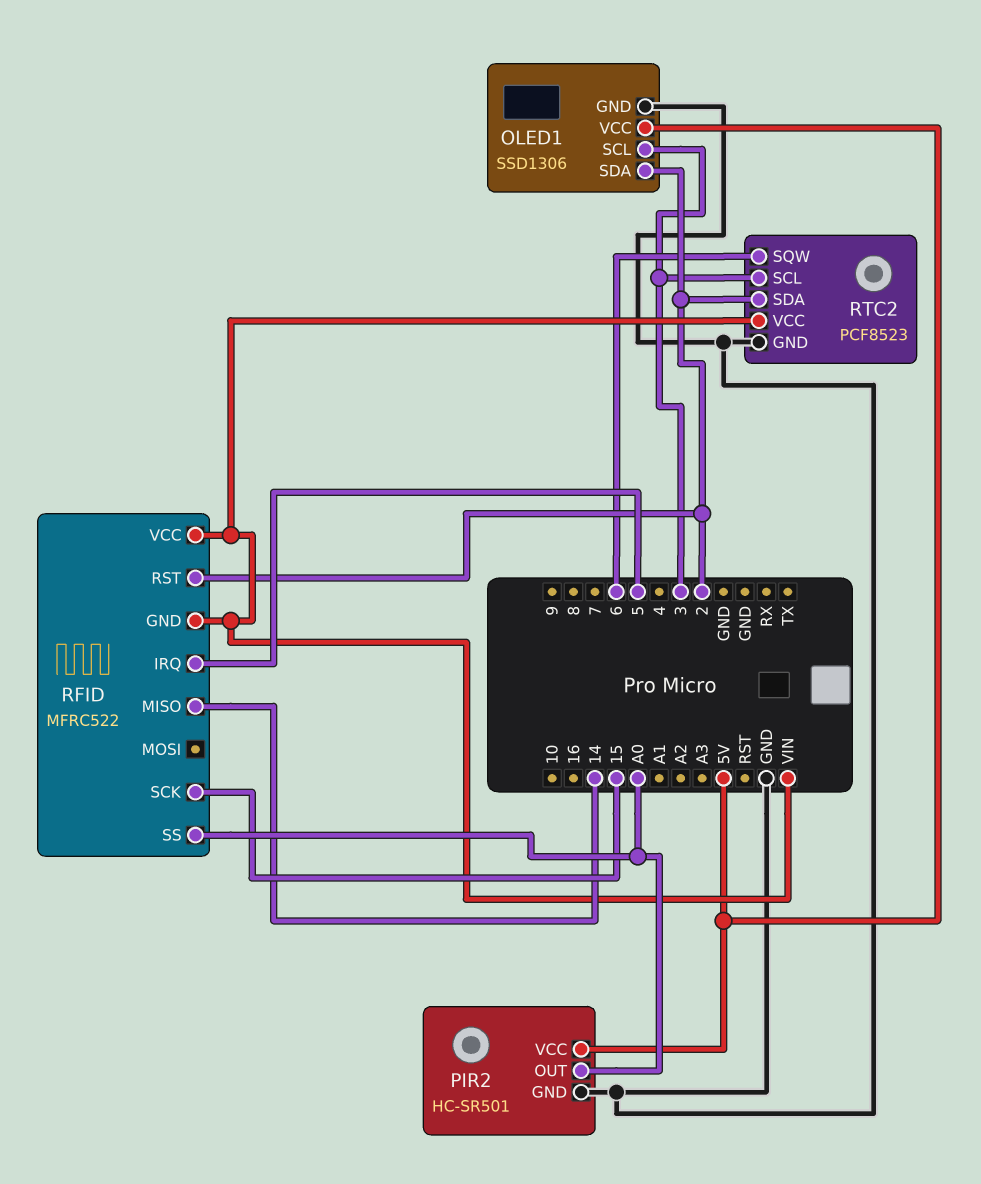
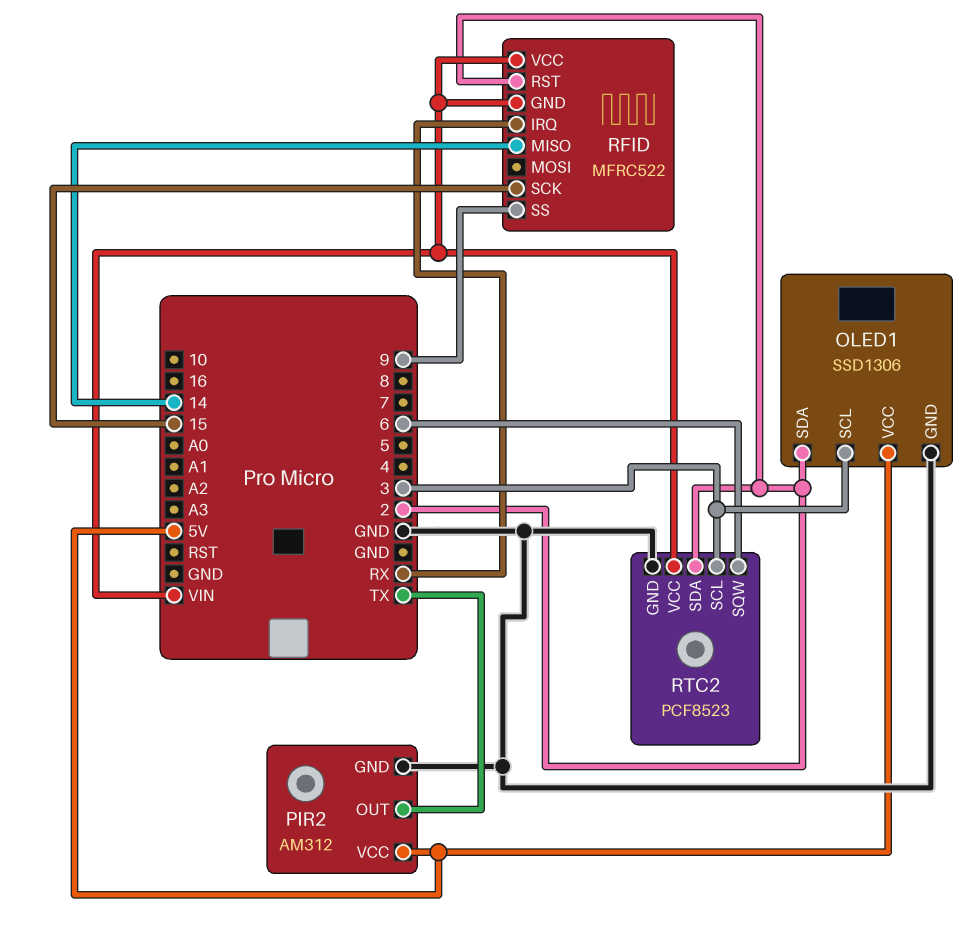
PIR2: HC-SR501 -> AM312
PIR2 pin OUT: A0 -> TX
RFID pin IRQ: 5 -> RX
RFID pin SS: A0 -> 9

